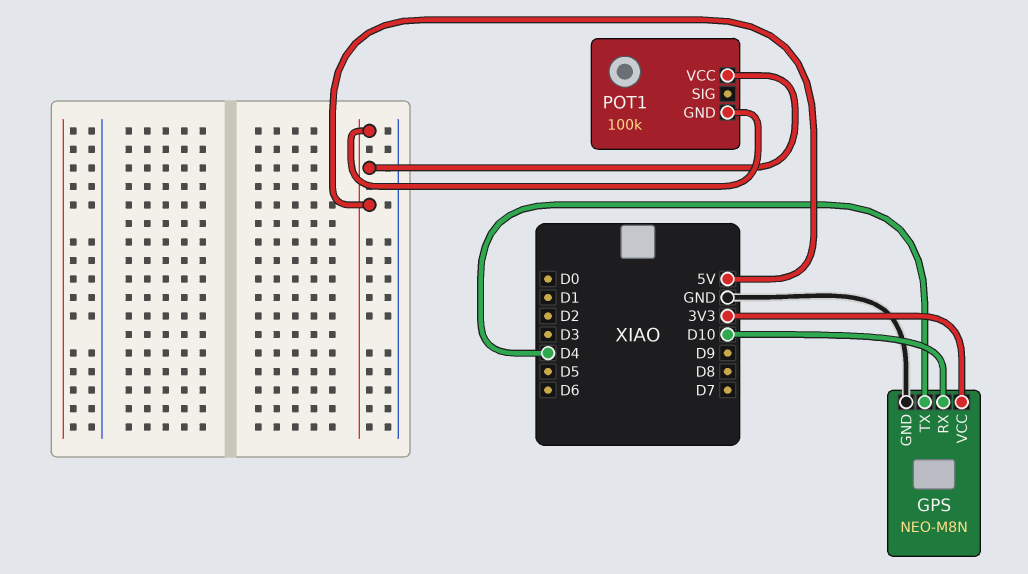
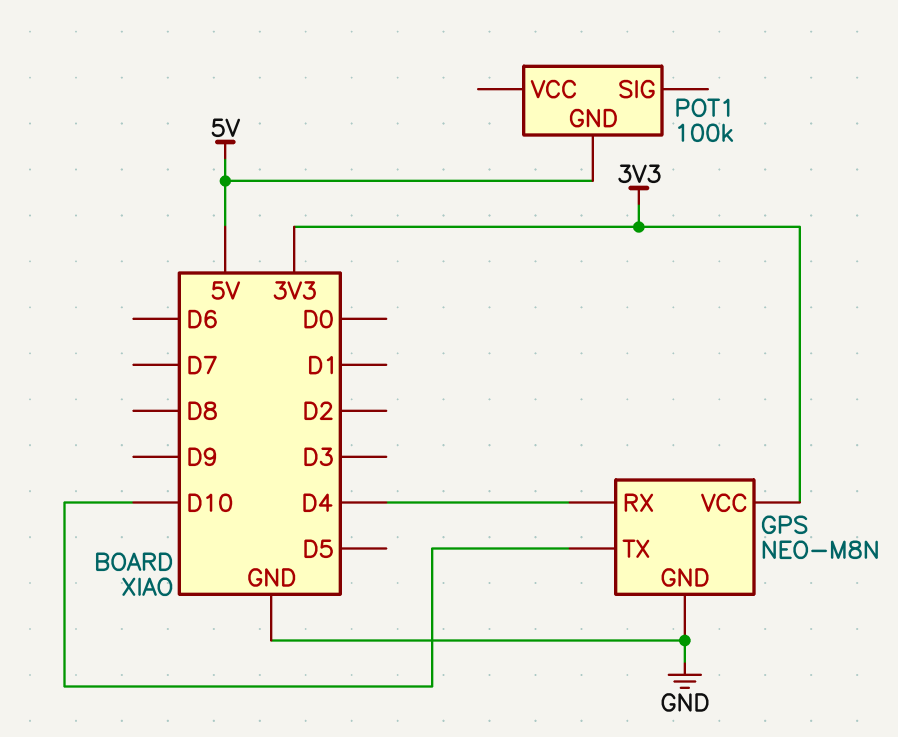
GPS pin RX: D10 -> D4
GPS pin TX: D4 -> D10
POT1 pin VCC: 5V -> none

